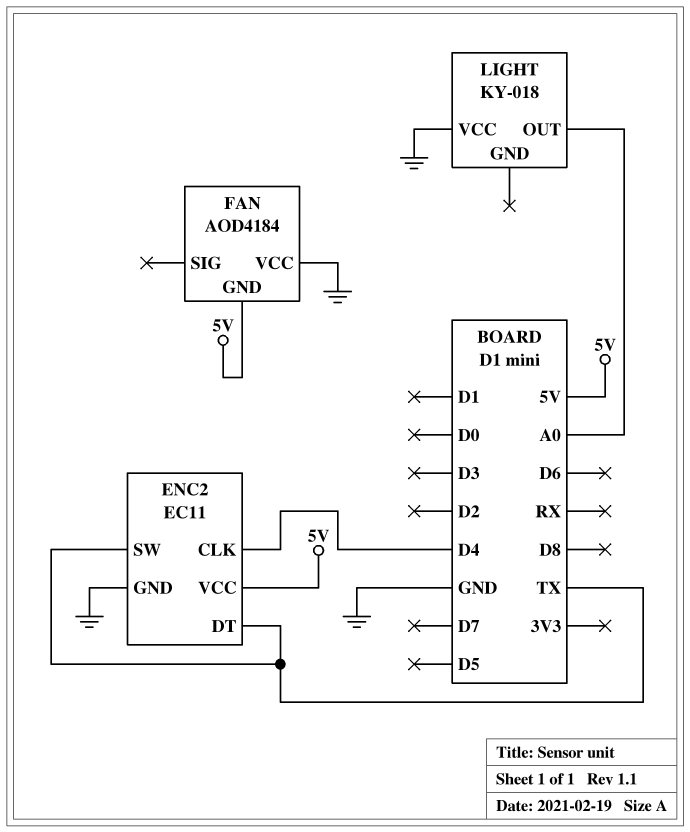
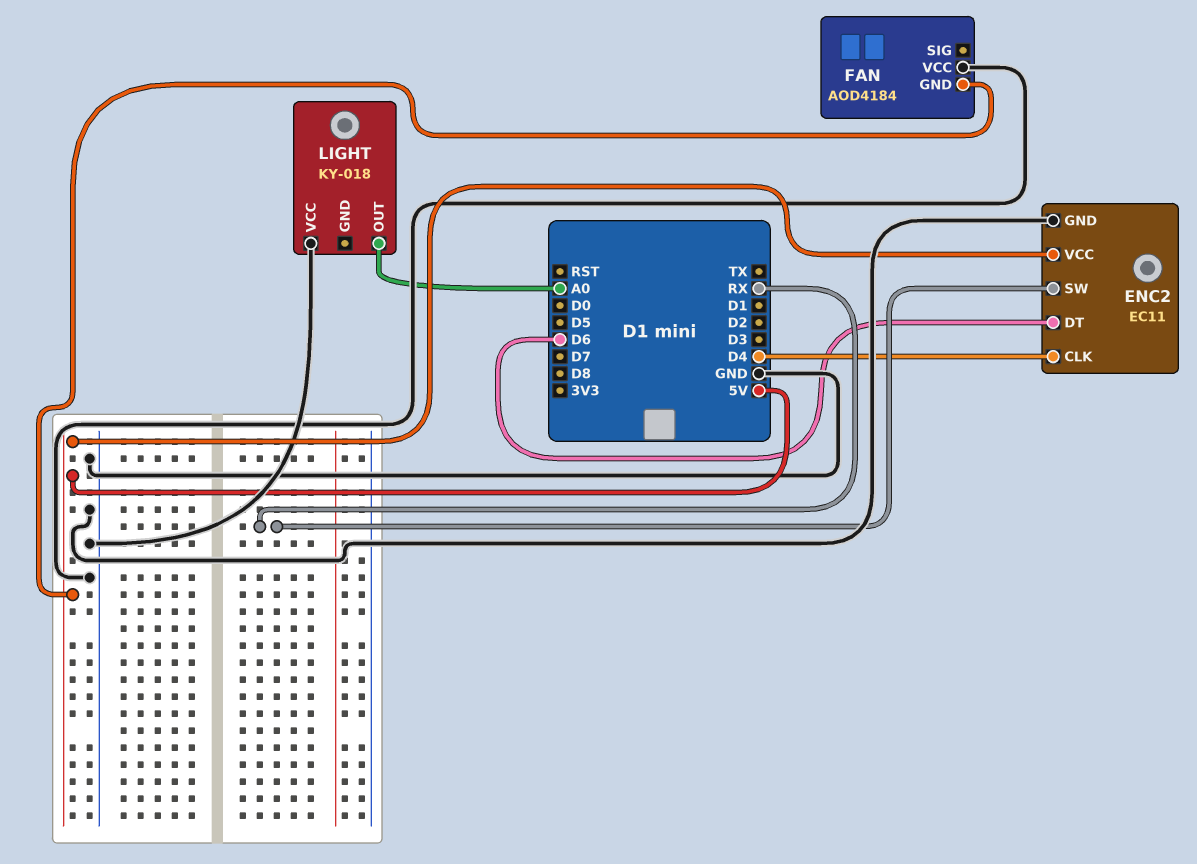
ENC2 pin DT: TX -> D6
ENC2 pin SW: TX -> RX

